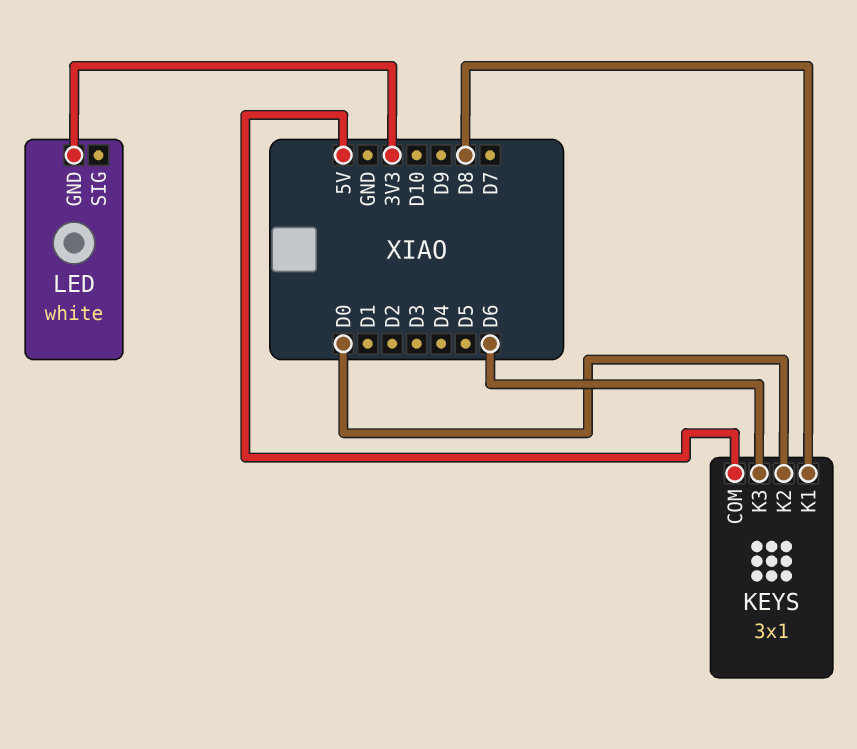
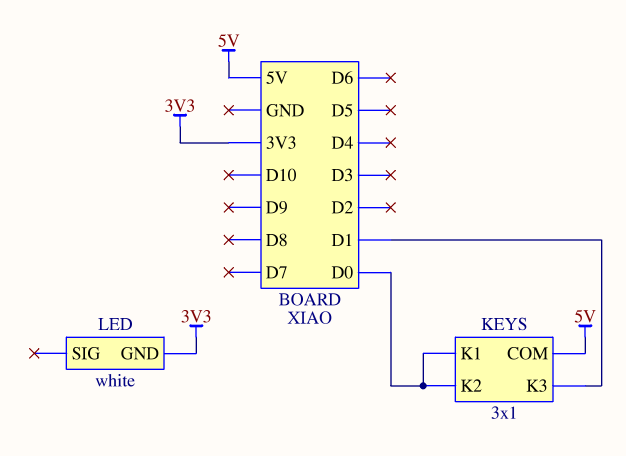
KEYS pin K1: D8 -> D0
KEYS pin K3: D6 -> D1

